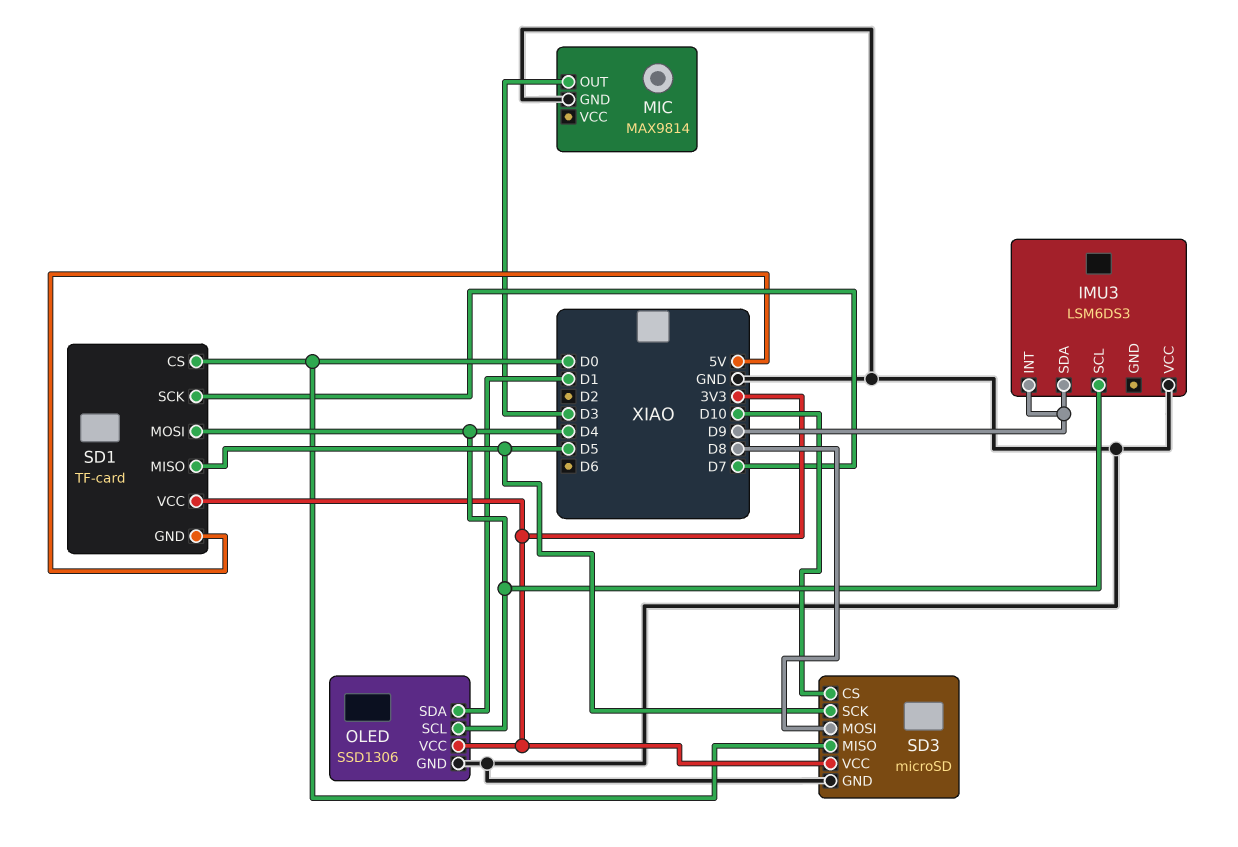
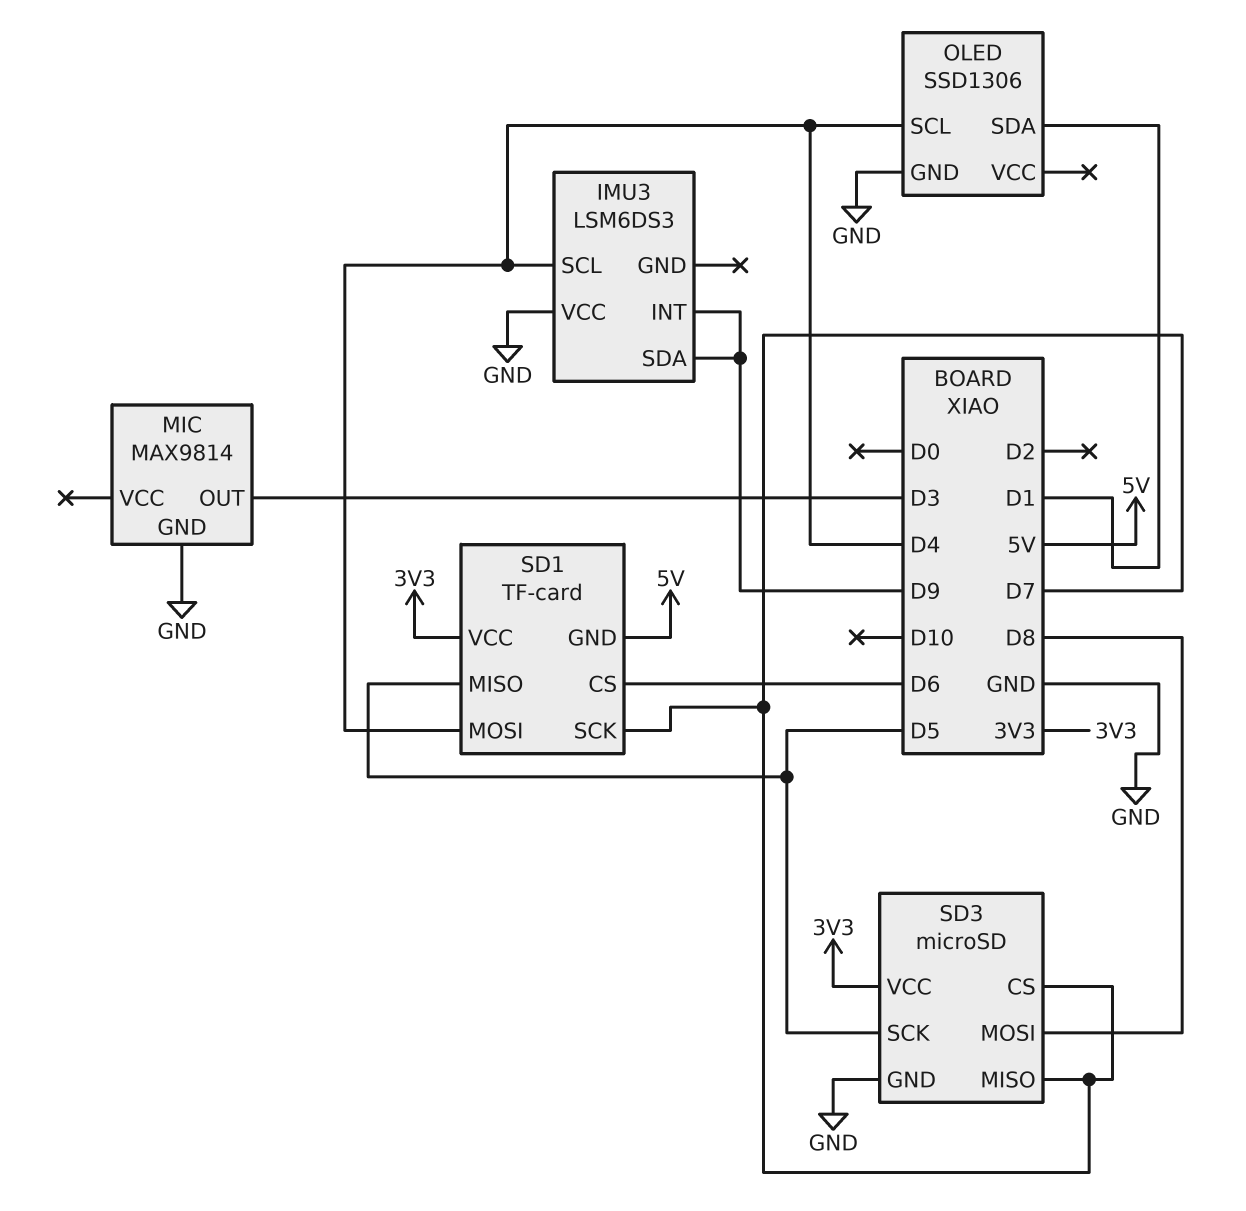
OLED pin VCC: 3V3 -> none
SD1 pin CS: D0 -> D6
SD3 pin CS: D10 -> D7
SD3 pin MISO: D0 -> D7

